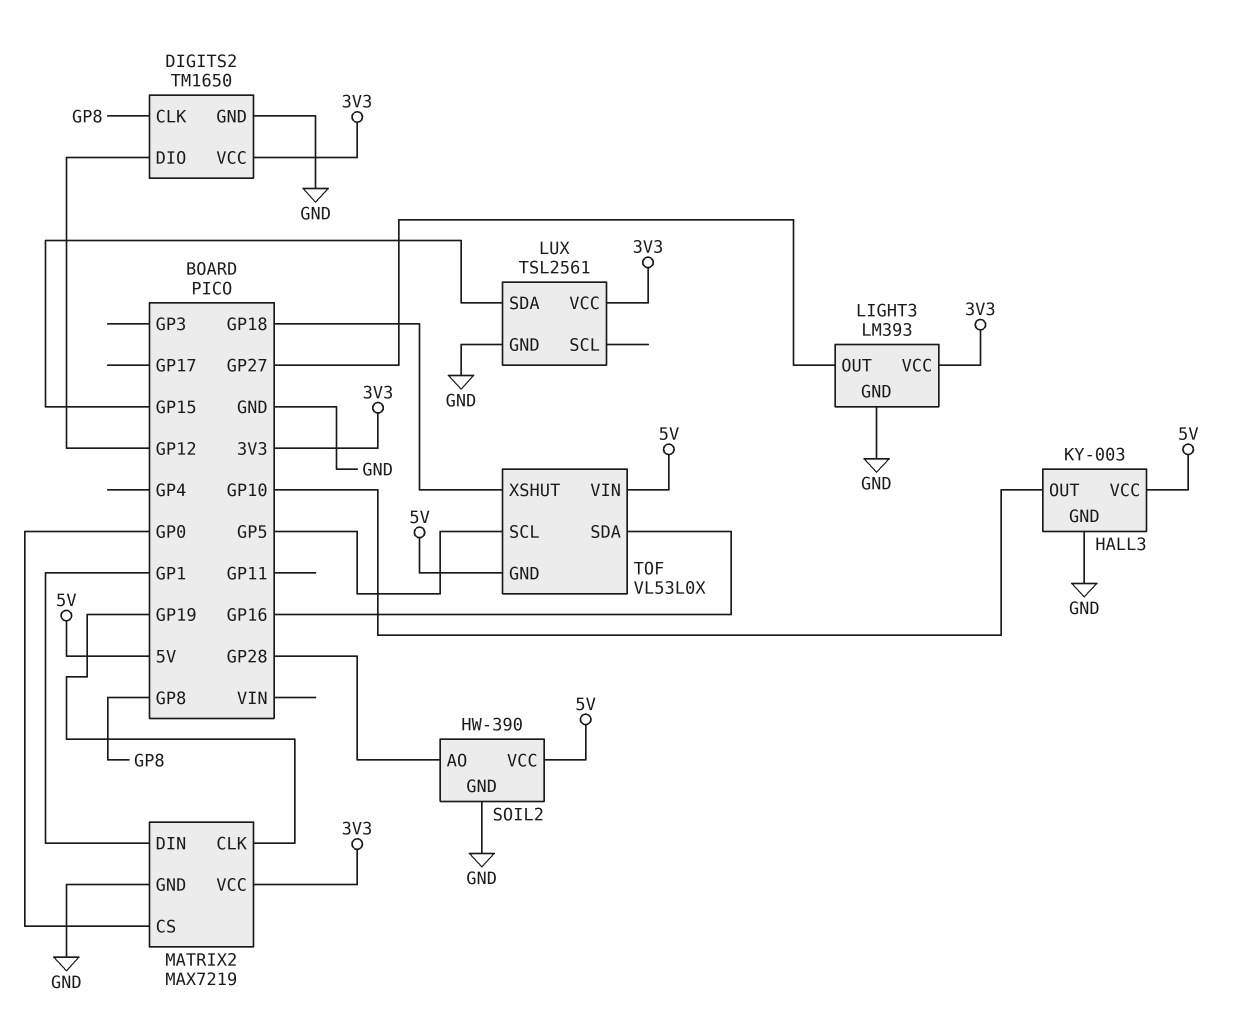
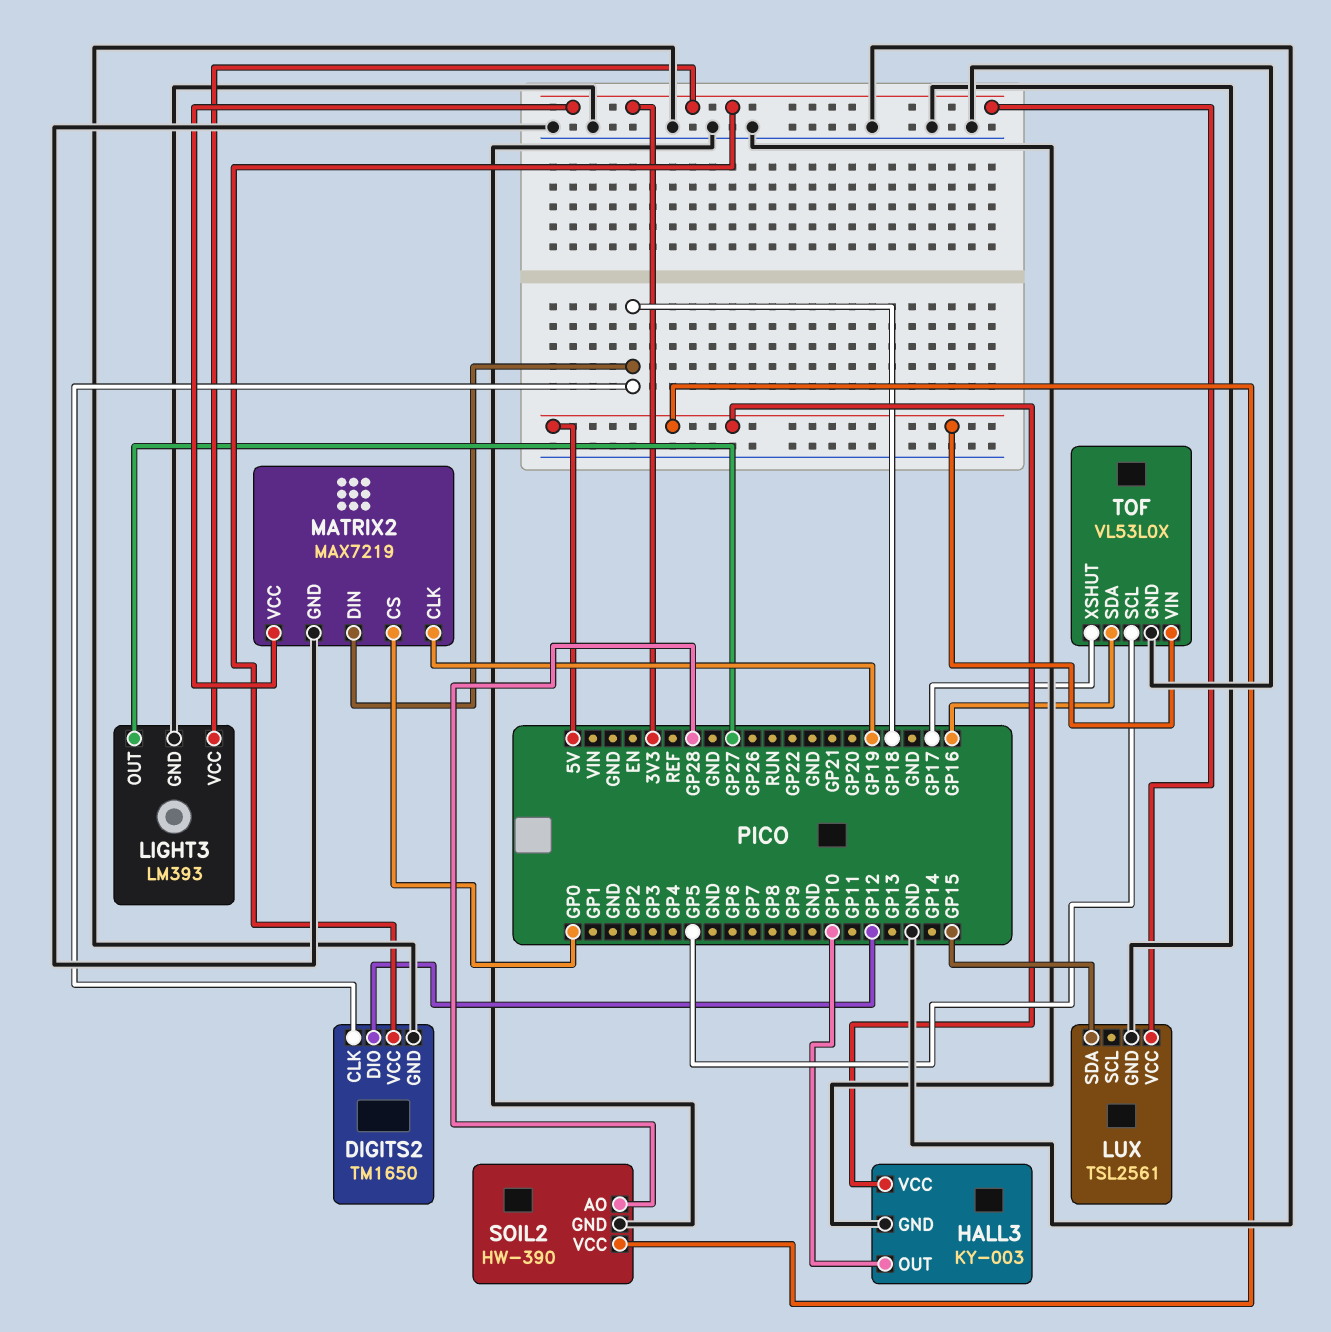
DIGITS2 pin CLK: GP8 -> GP18
MATRIX2 pin DIN: GP1 -> GP18
TOF pin GND: 5V -> GND
TOF pin XSHUT: GP18 -> GP17

